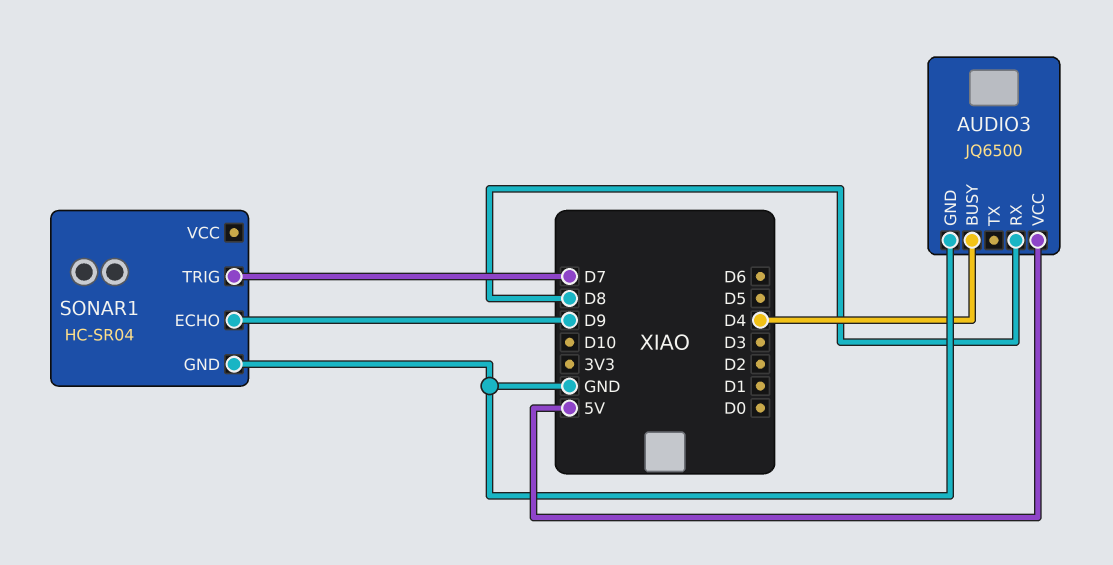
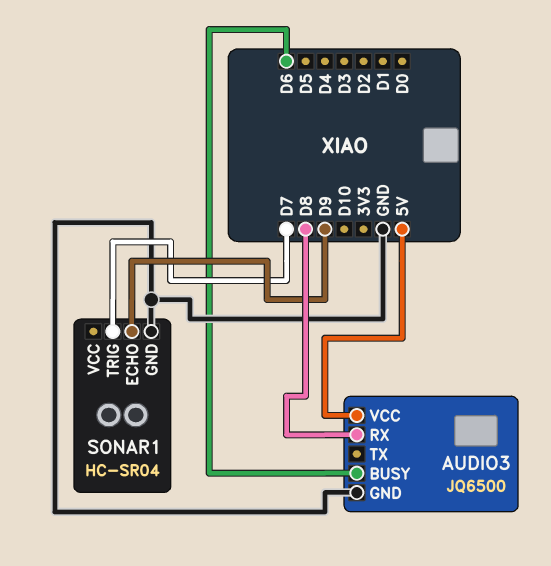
AUDIO3 pin BUSY: D4 -> D6

